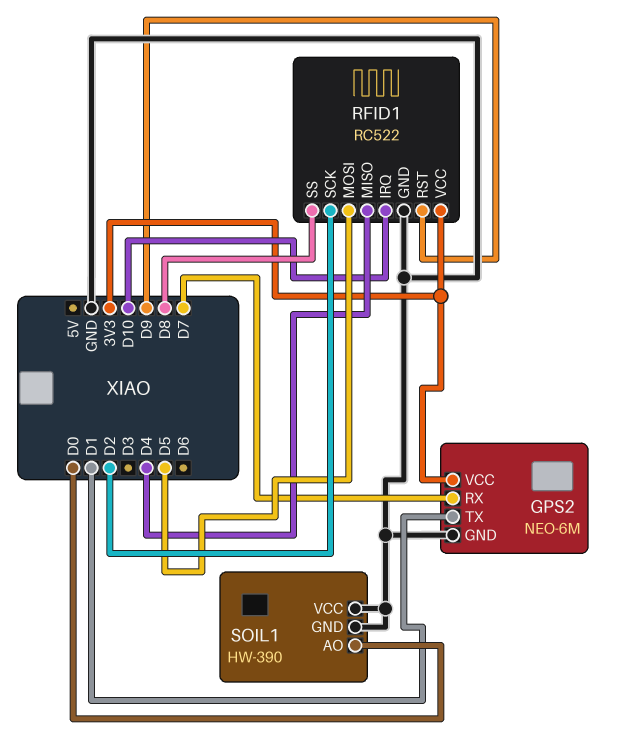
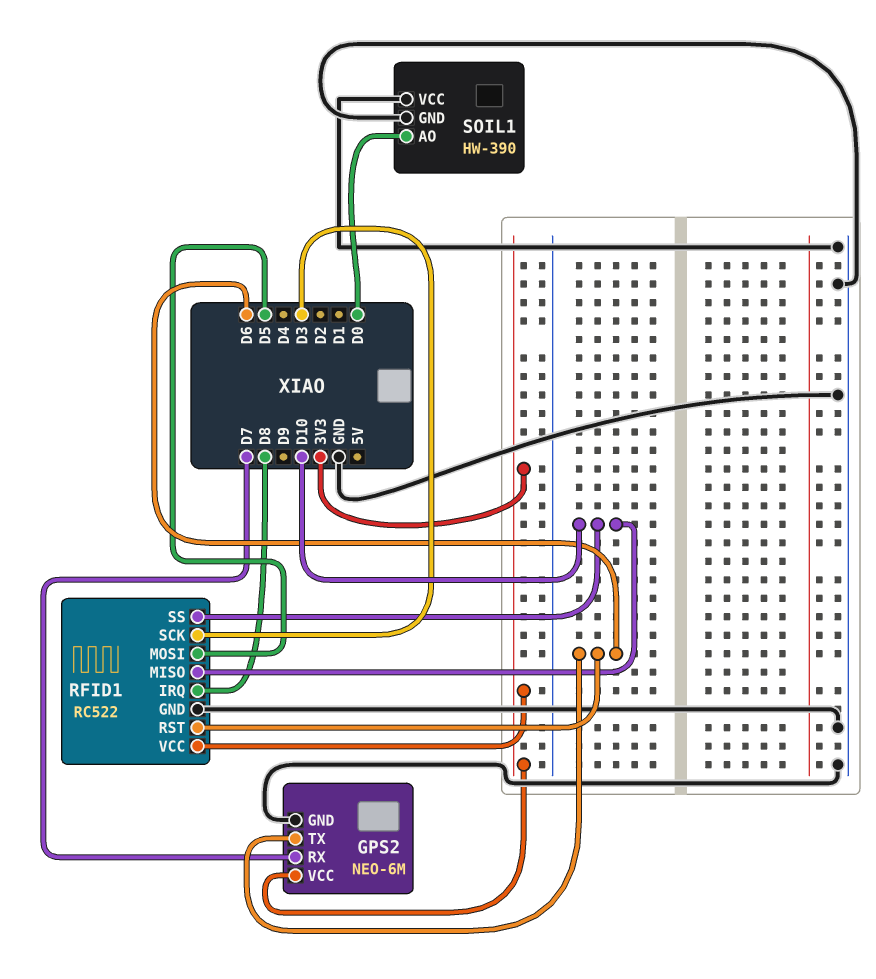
GPS2 pin TX: D1 -> D6
RFID1 pin IRQ: D10 -> D8
RFID1 pin MISO: D4 -> D10
RFID1 pin RST: D9 -> D6
RFID1 pin SCK: D2 -> D3
RFID1 pin SS: D8 -> D10

